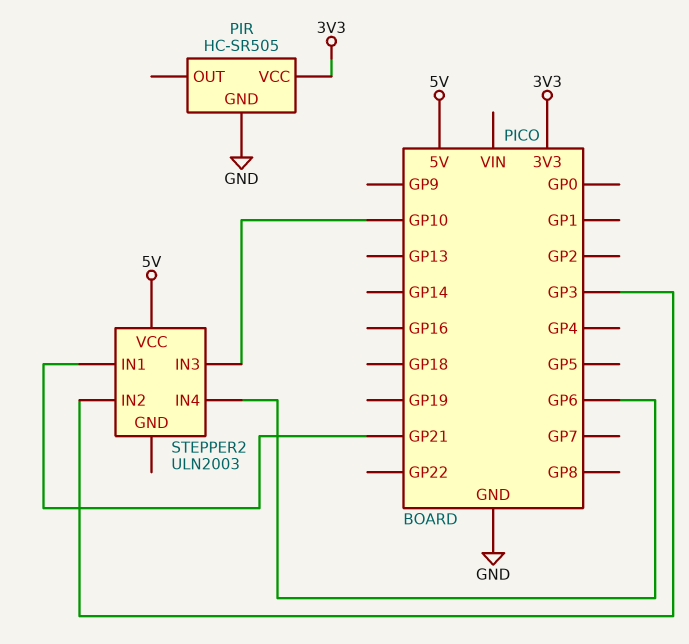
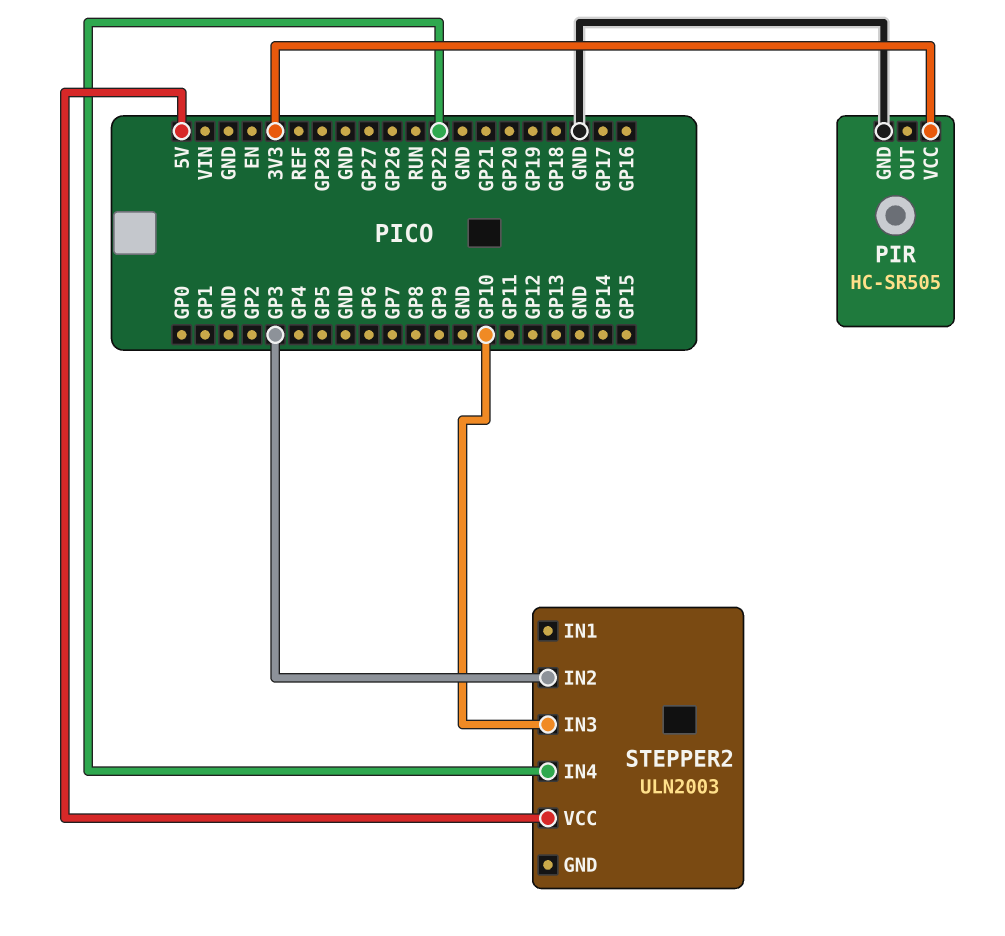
STEPPER2 pin IN1: GP21 -> none
STEPPER2 pin IN4: GP6 -> GP22

